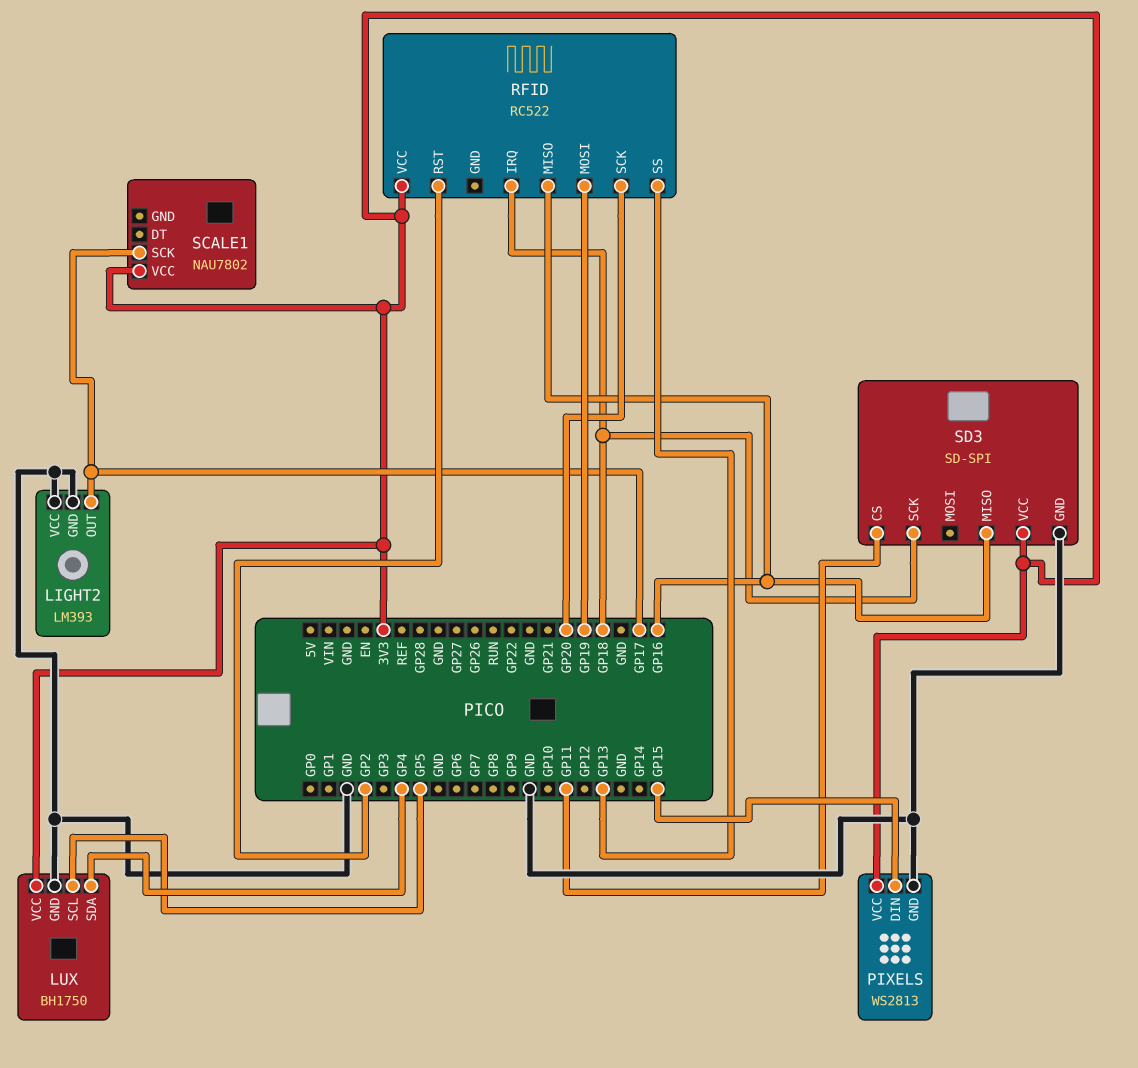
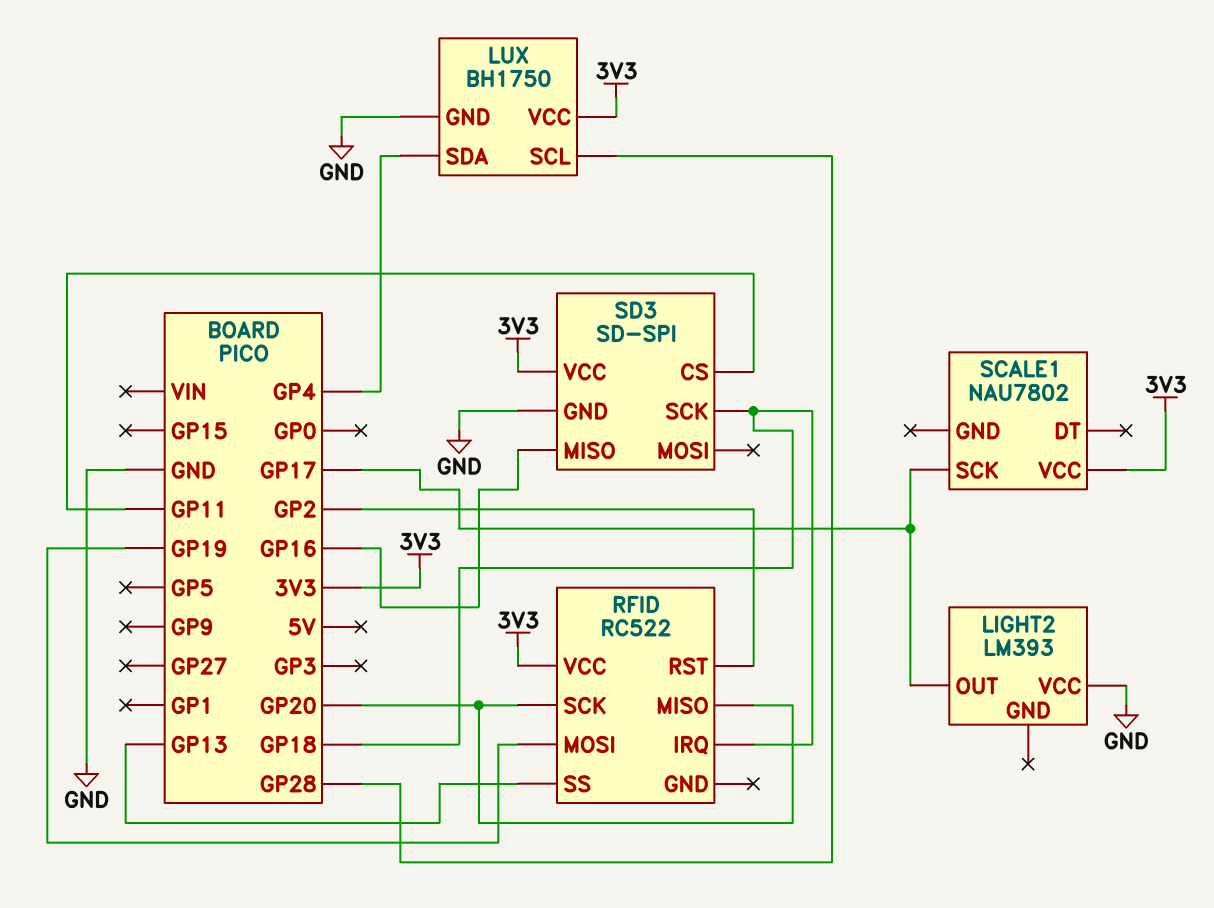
LIGHT2 pin GND: GND -> none
LUX pin SCL: GP5 -> GP28
PIXELS: WS2813 -> none
PIXELS pin DIN: GP15 -> none
PIXELS pin GND: GND -> none
PIXELS pin VCC: 3V3 -> none
RFID pin MISO: GP16 -> GP20

